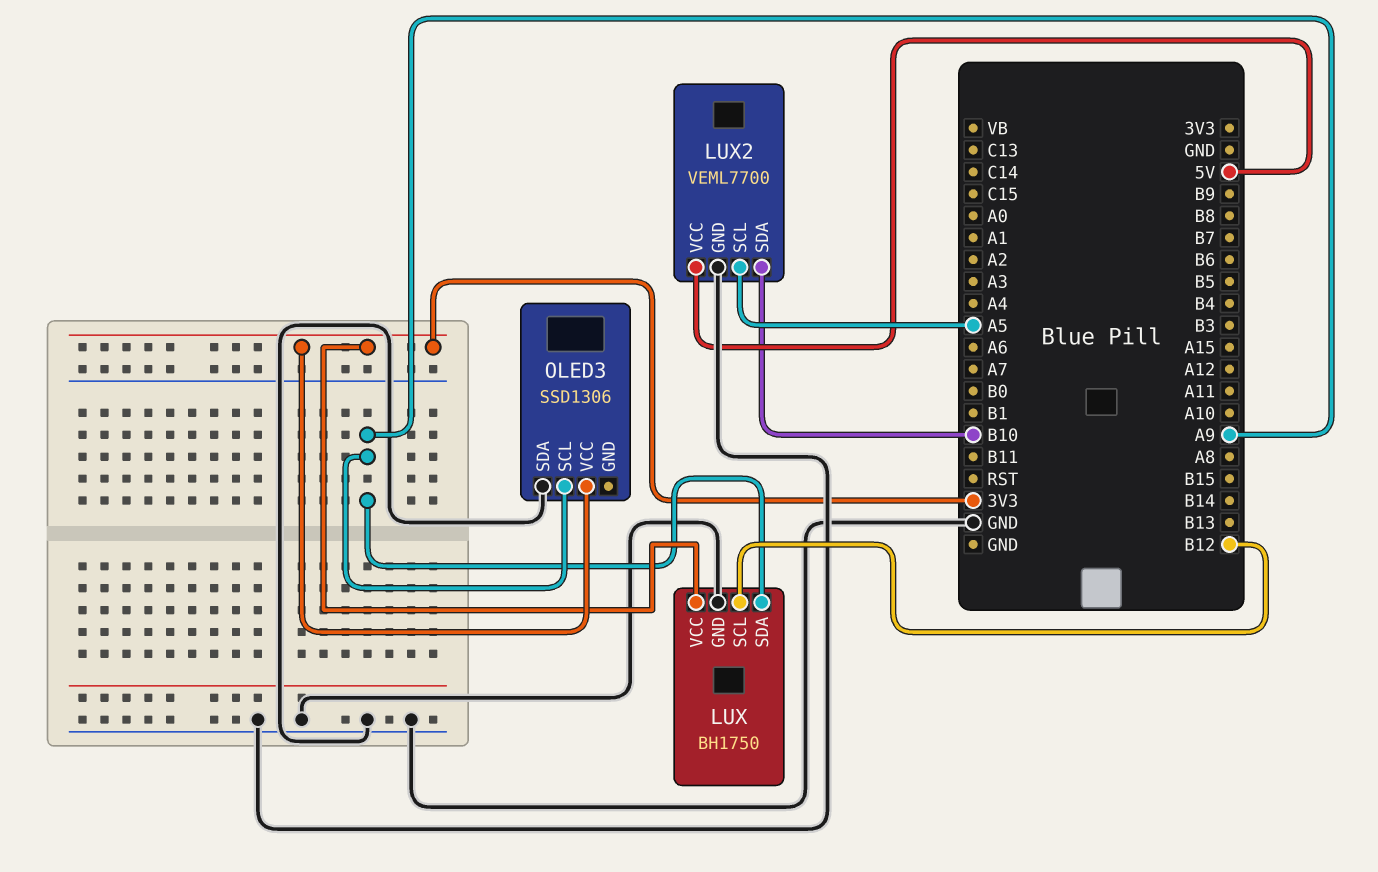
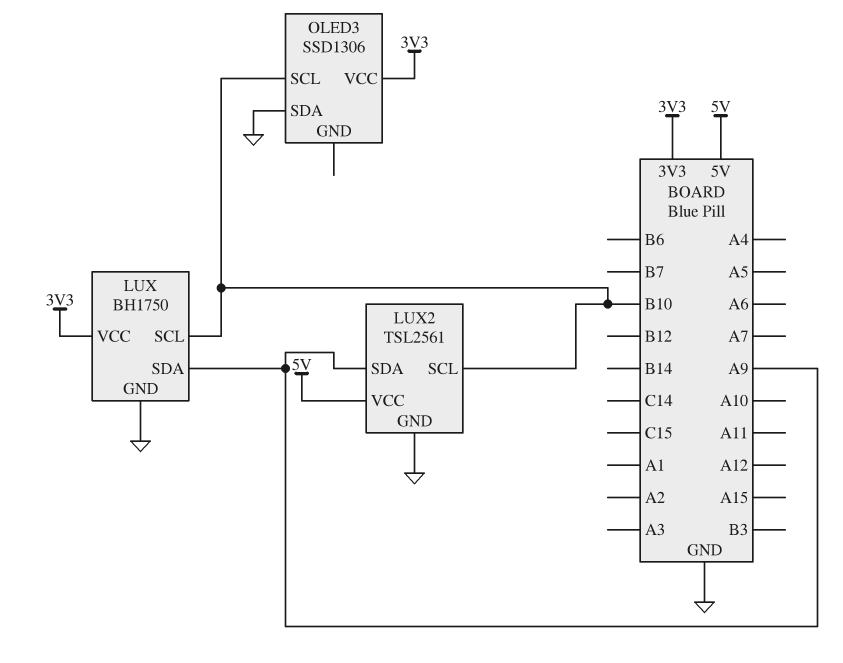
LUX pin SCL: B12 -> B10
LUX2: VEML7700 -> TSL2561
LUX2 pin SCL: A5 -> B10
LUX2 pin SDA: B10 -> A9
OLED3 pin SCL: A9 -> B10

